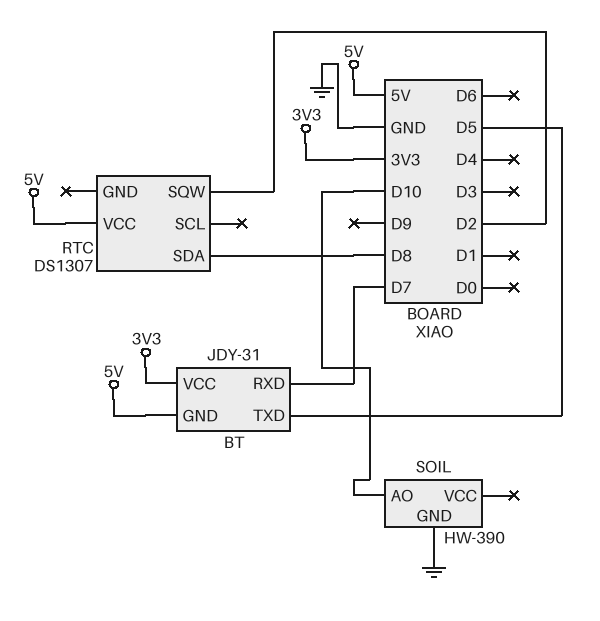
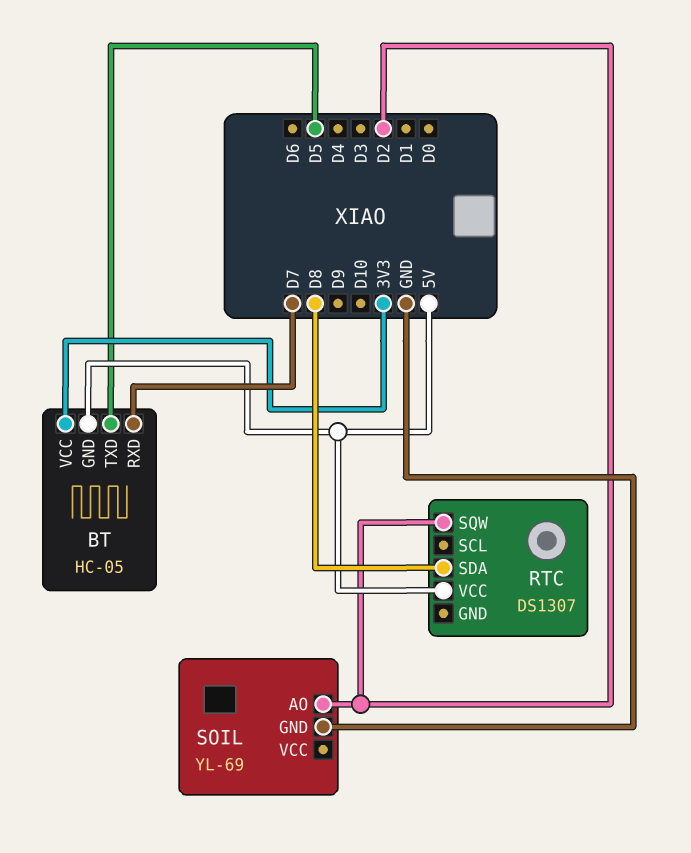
BT: JDY-31 -> HC-05
SOIL: HW-390 -> YL-69
SOIL pin AO: D10 -> D2

